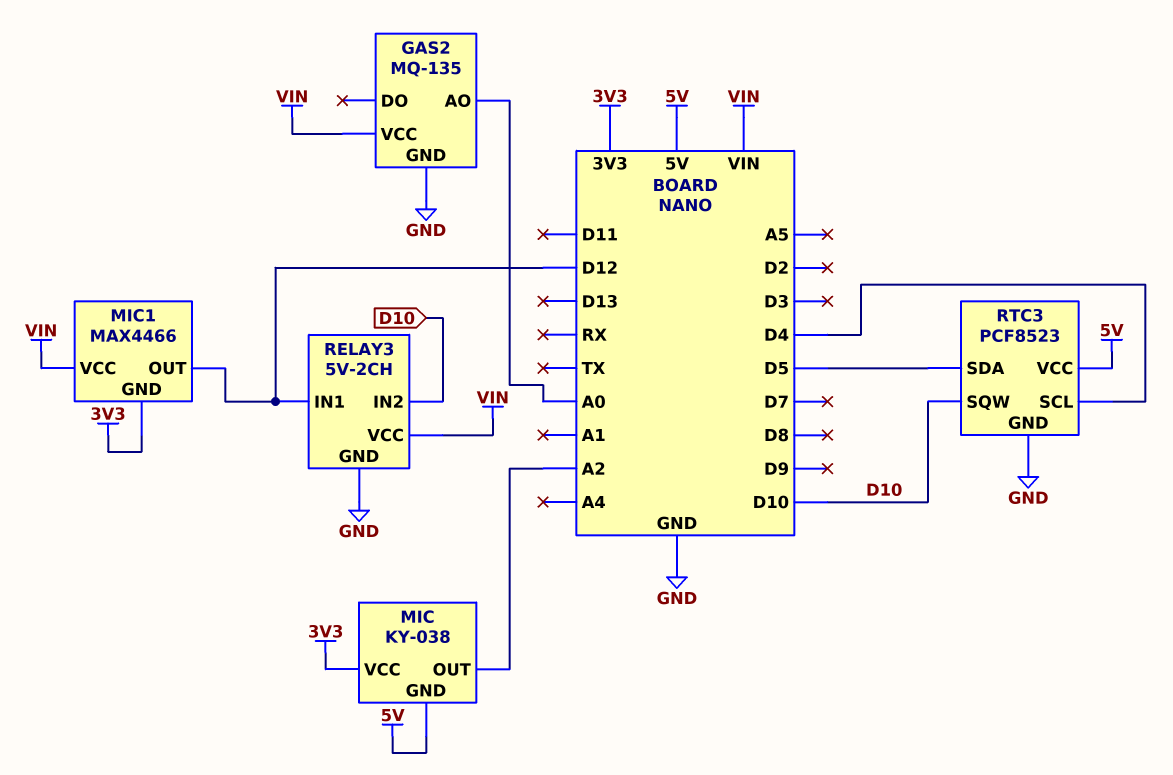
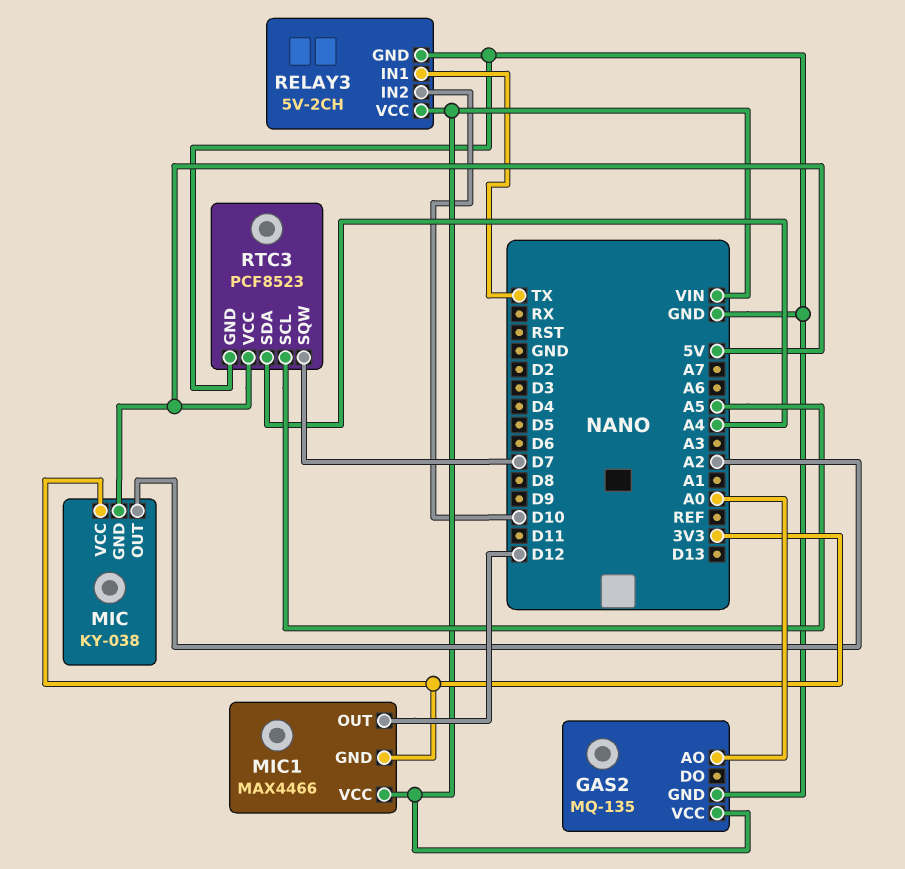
RELAY3 pin IN1: D12 -> TX
RTC3 pin SCL: D4 -> A5
RTC3 pin SDA: D5 -> A4
RTC3 pin SQW: D10 -> D7

